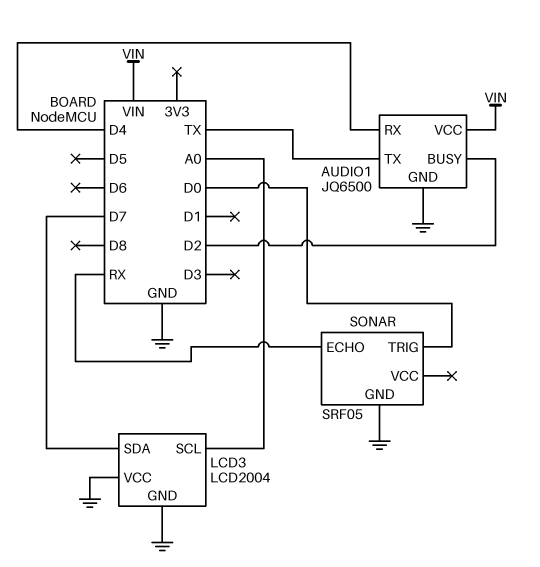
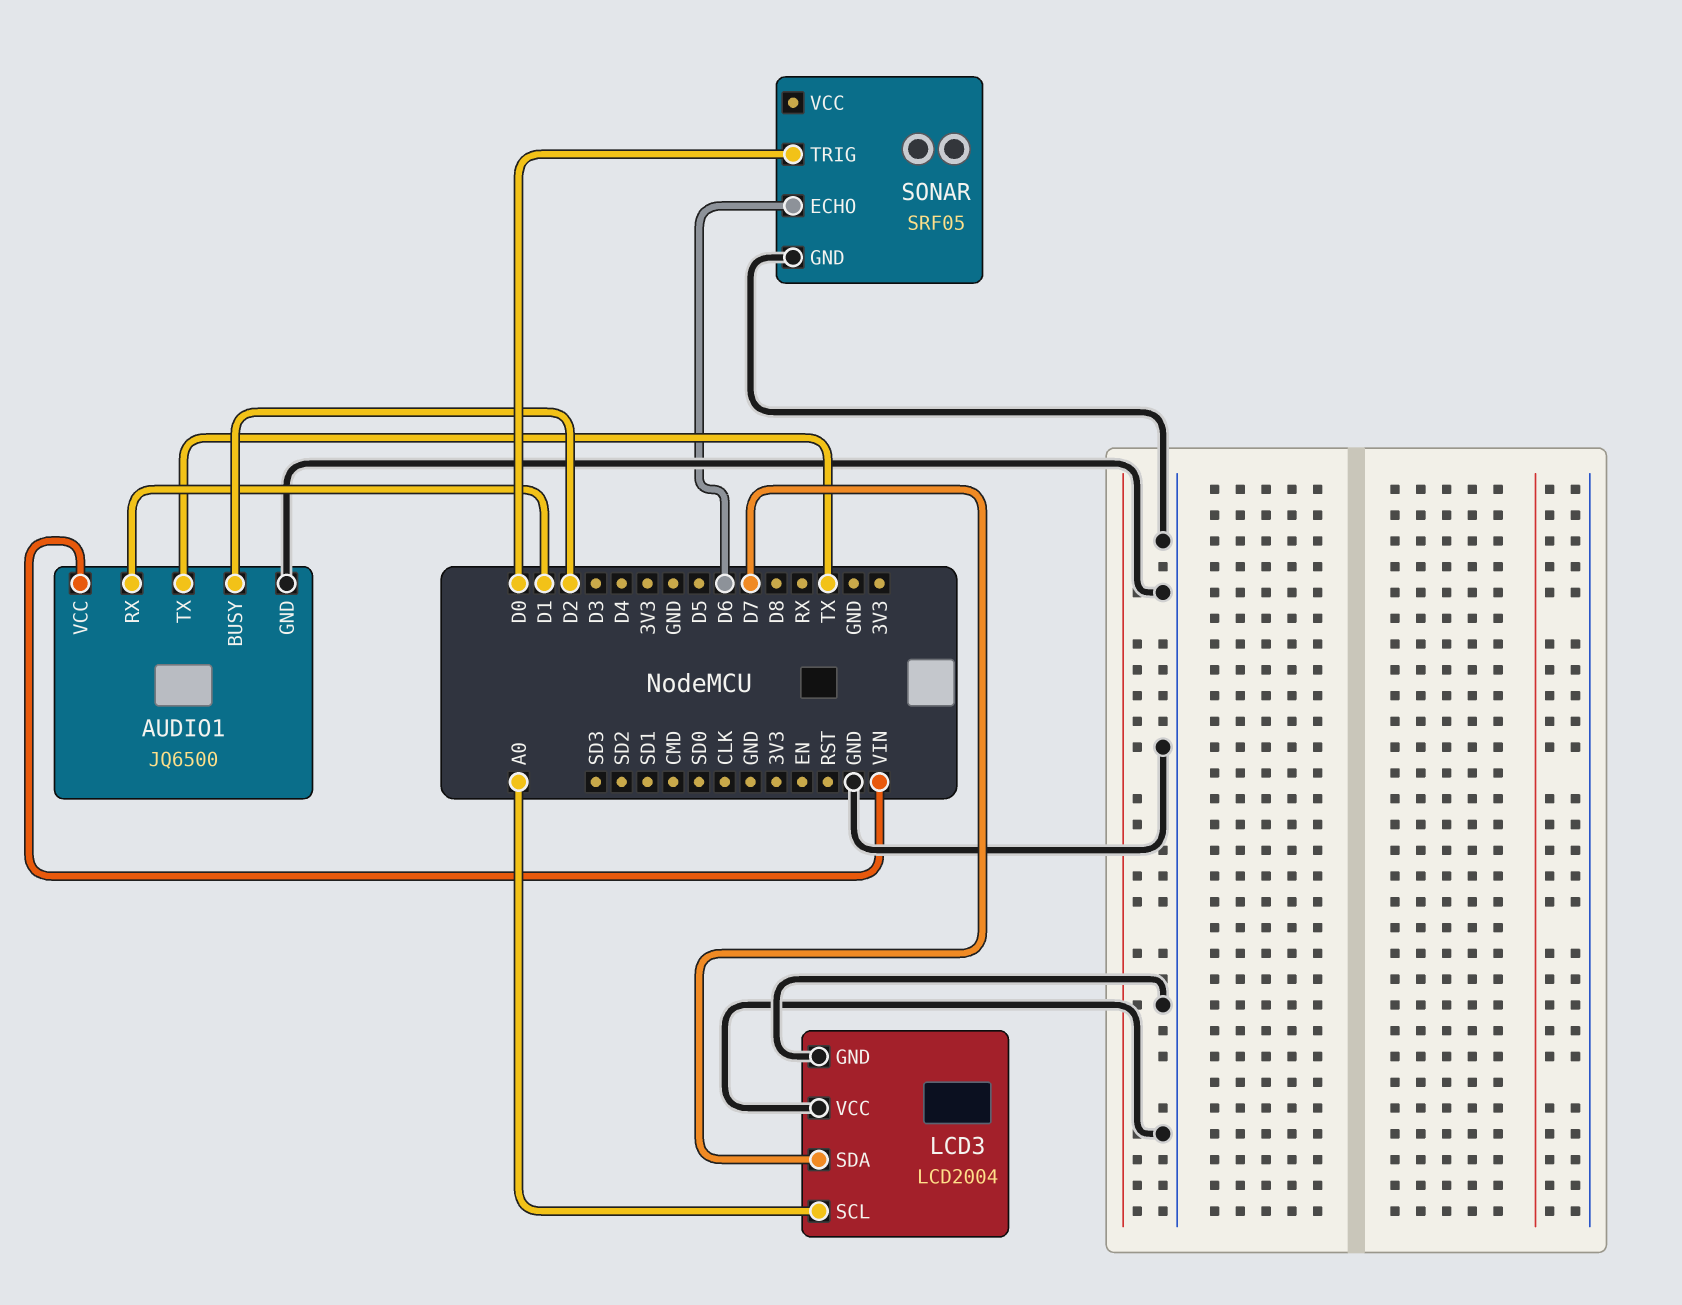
AUDIO1 pin RX: D4 -> D1
SONAR pin ECHO: RX -> D6

